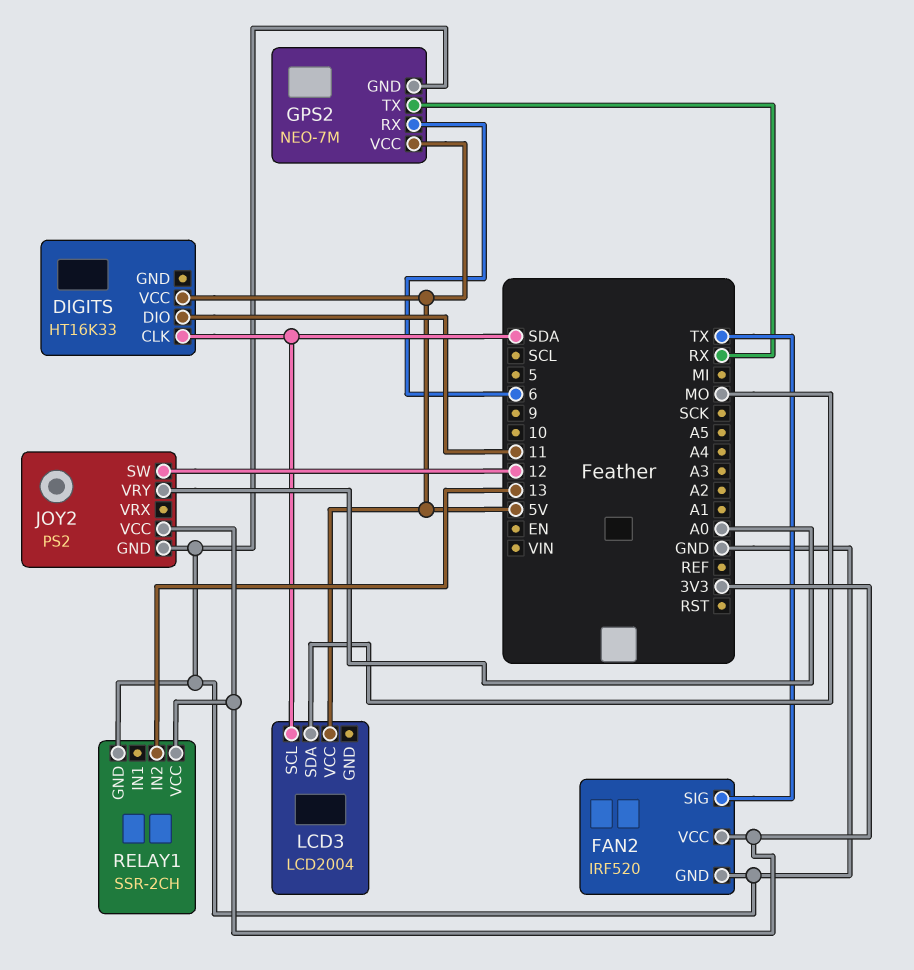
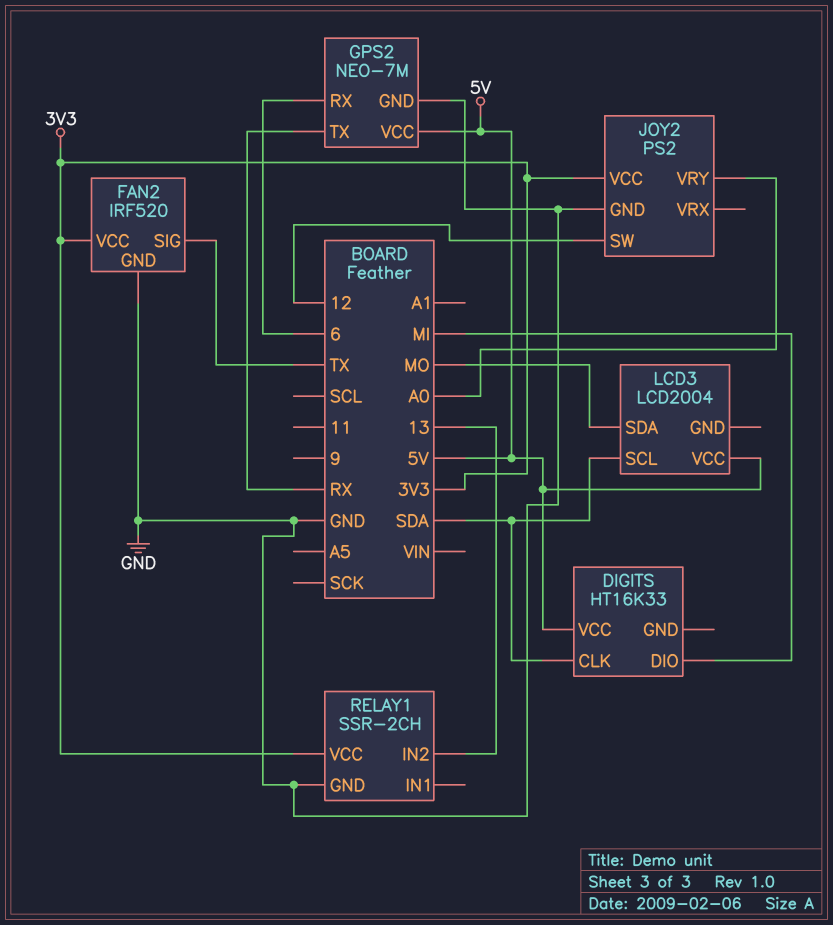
DIGITS pin DIO: 11 -> MI

